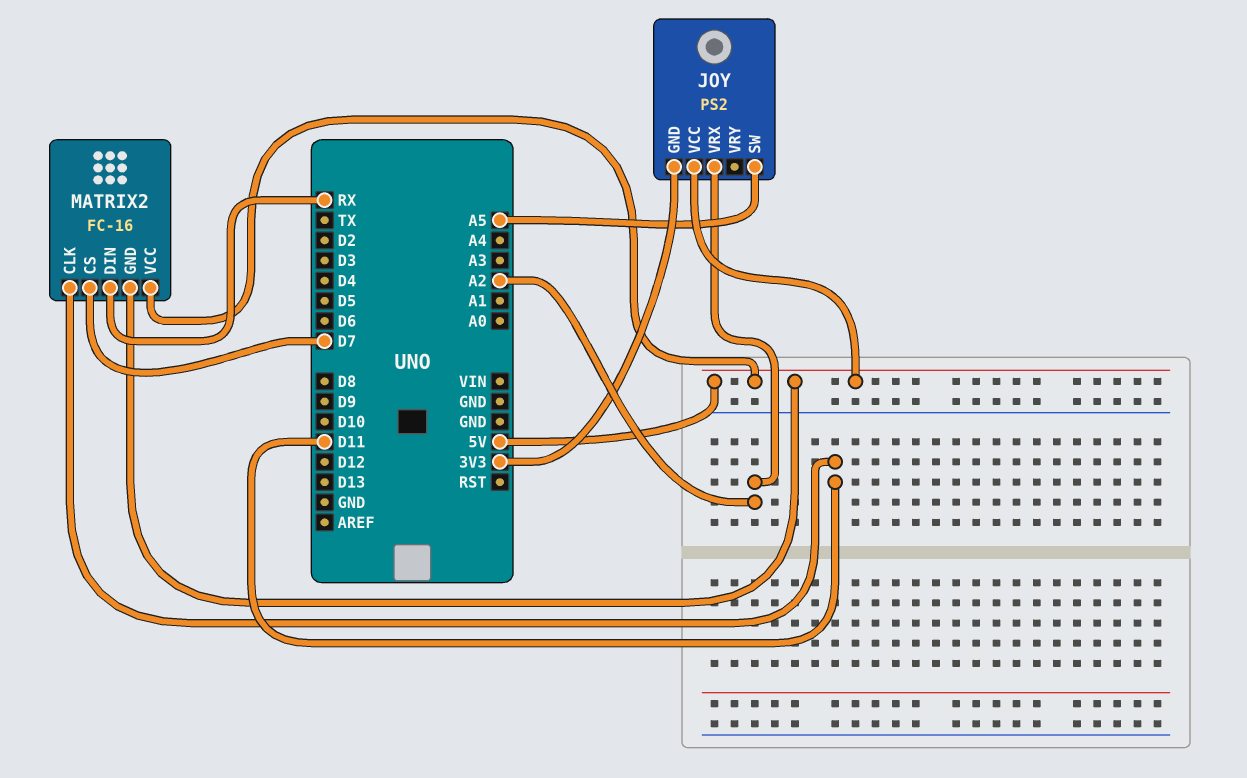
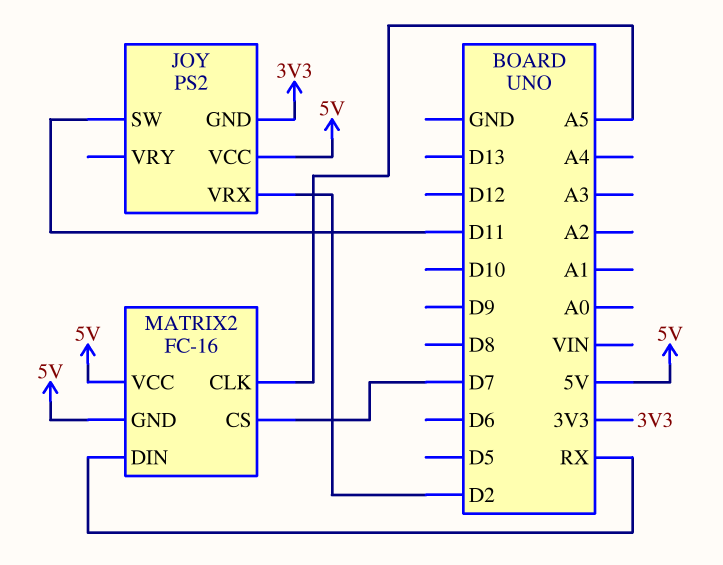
JOY pin SW: A5 -> D11
JOY pin VRX: A2 -> D2
MATRIX2 pin CLK: D11 -> A5

